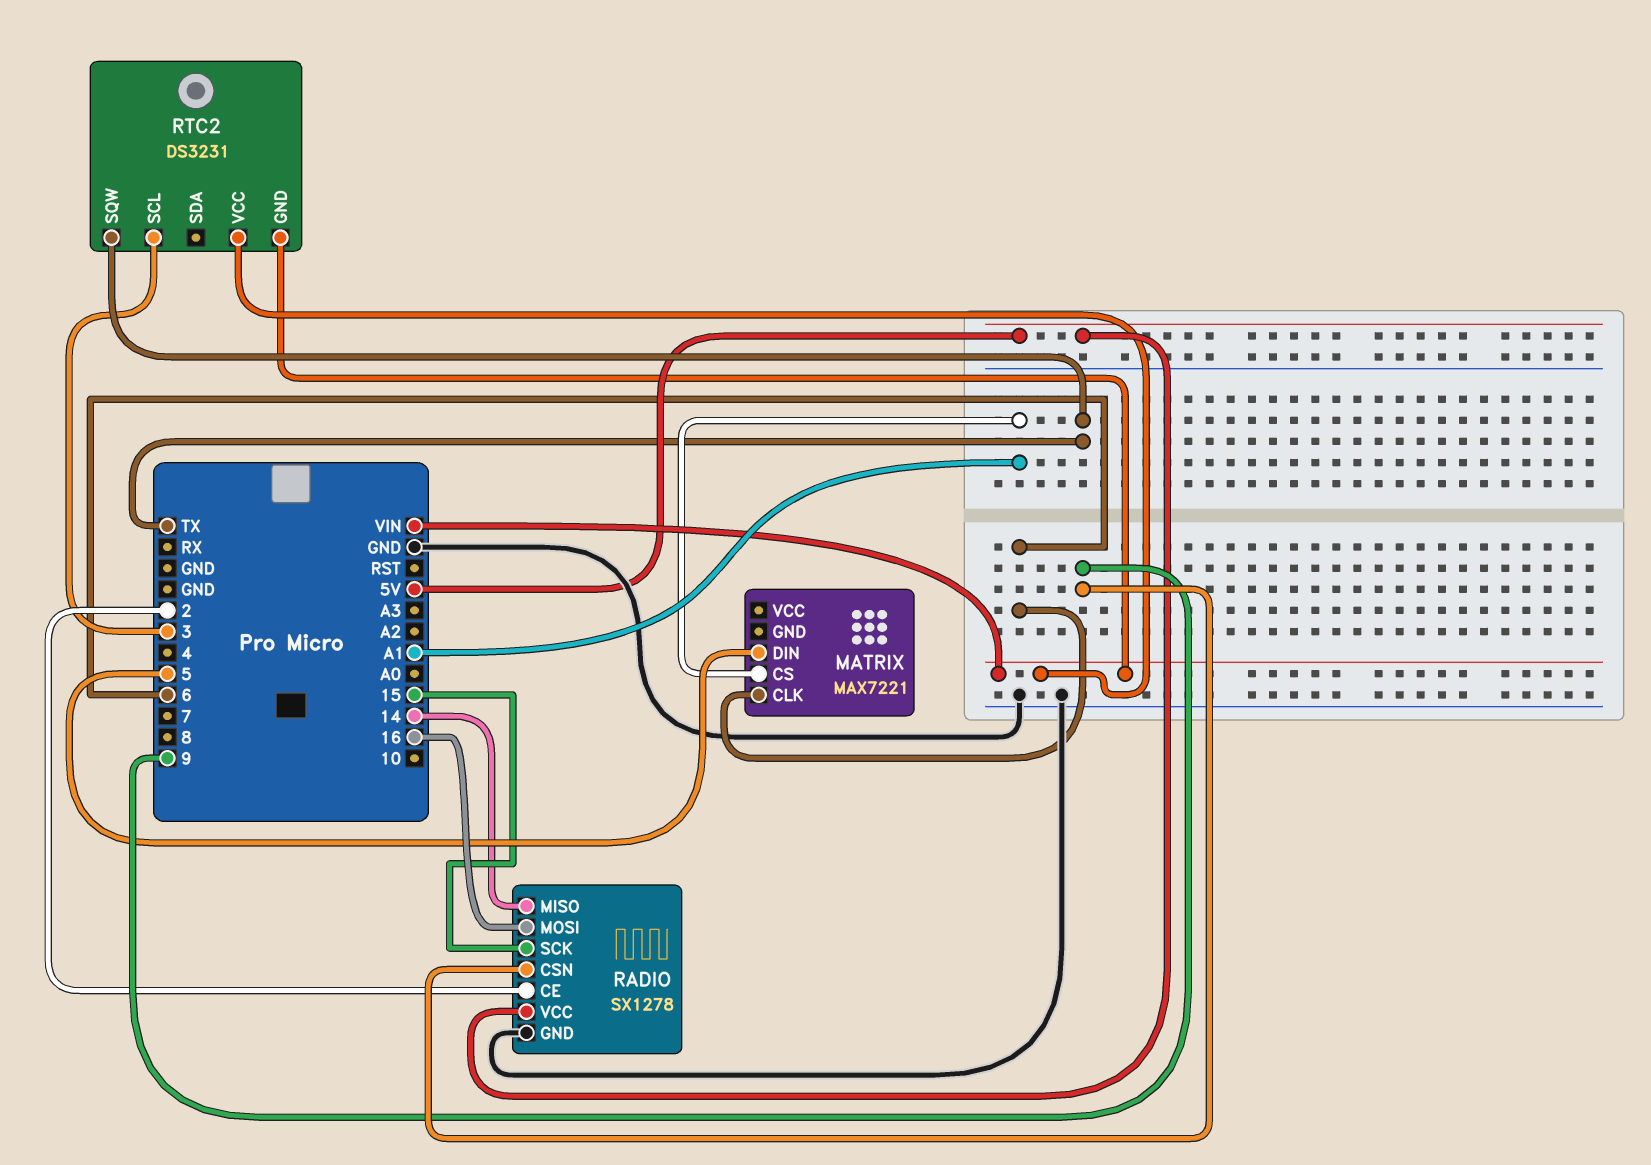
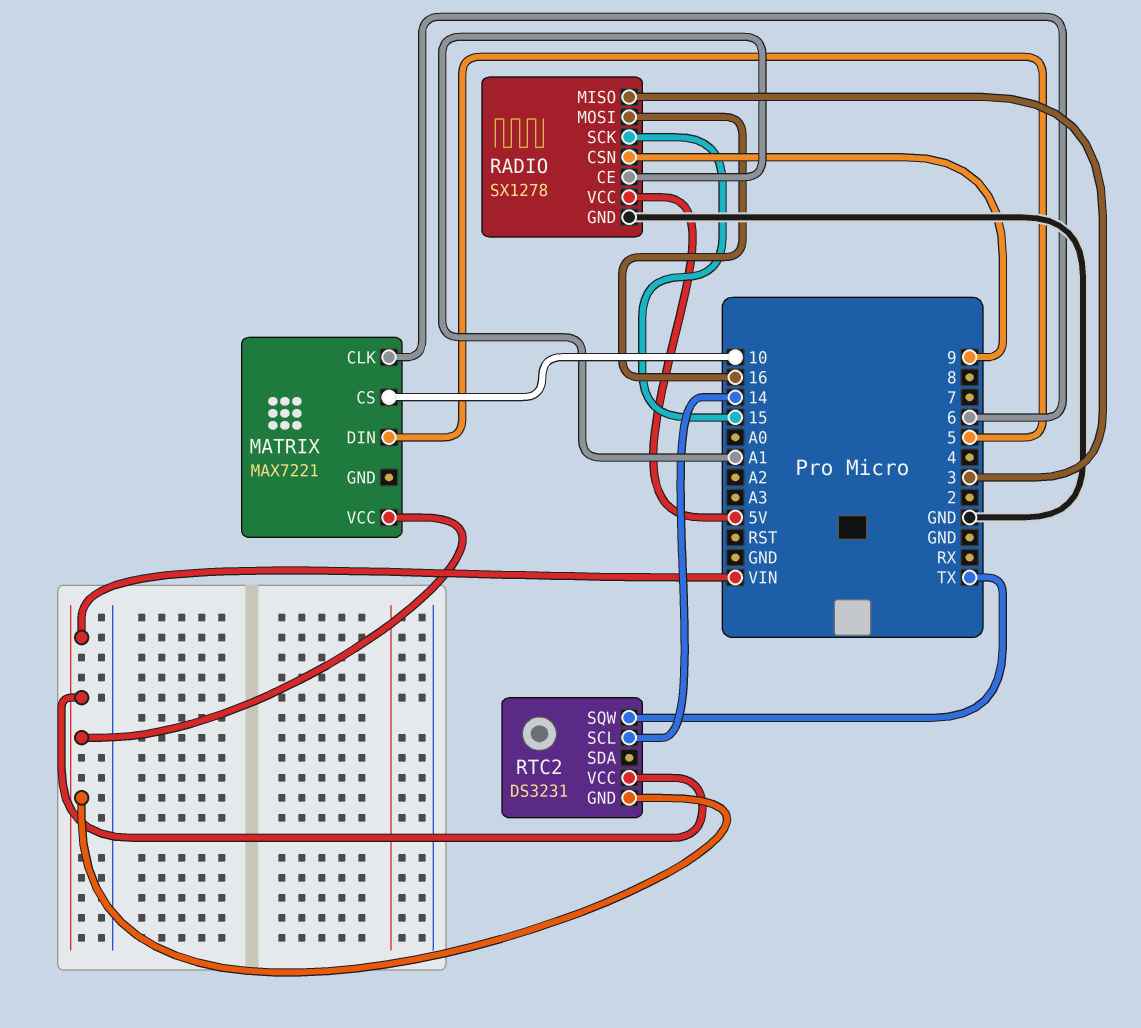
MATRIX pin CS: A1 -> 10
MATRIX pin VCC: none -> VIN
RADIO pin CE: 2 -> A1
RADIO pin MISO: 14 -> 3
RTC2 pin SCL: 3 -> 14

